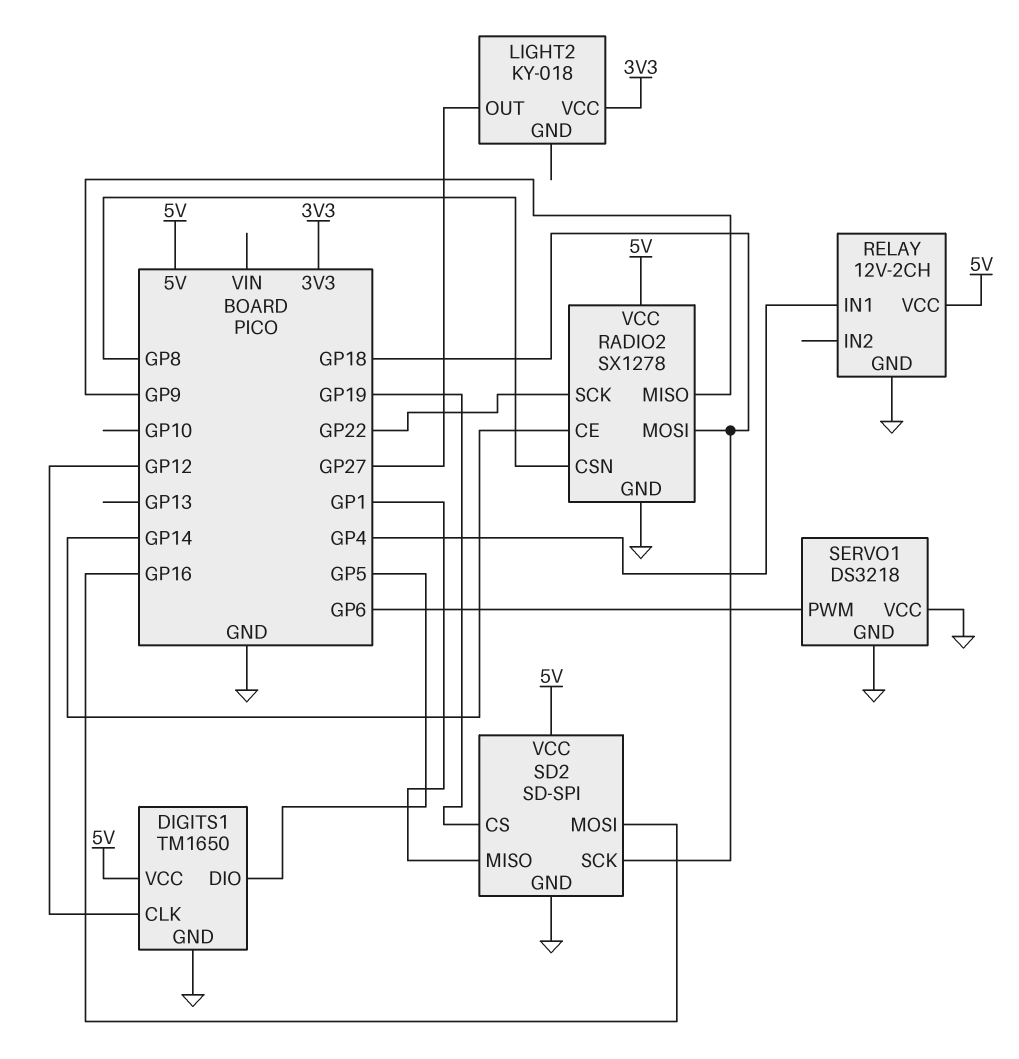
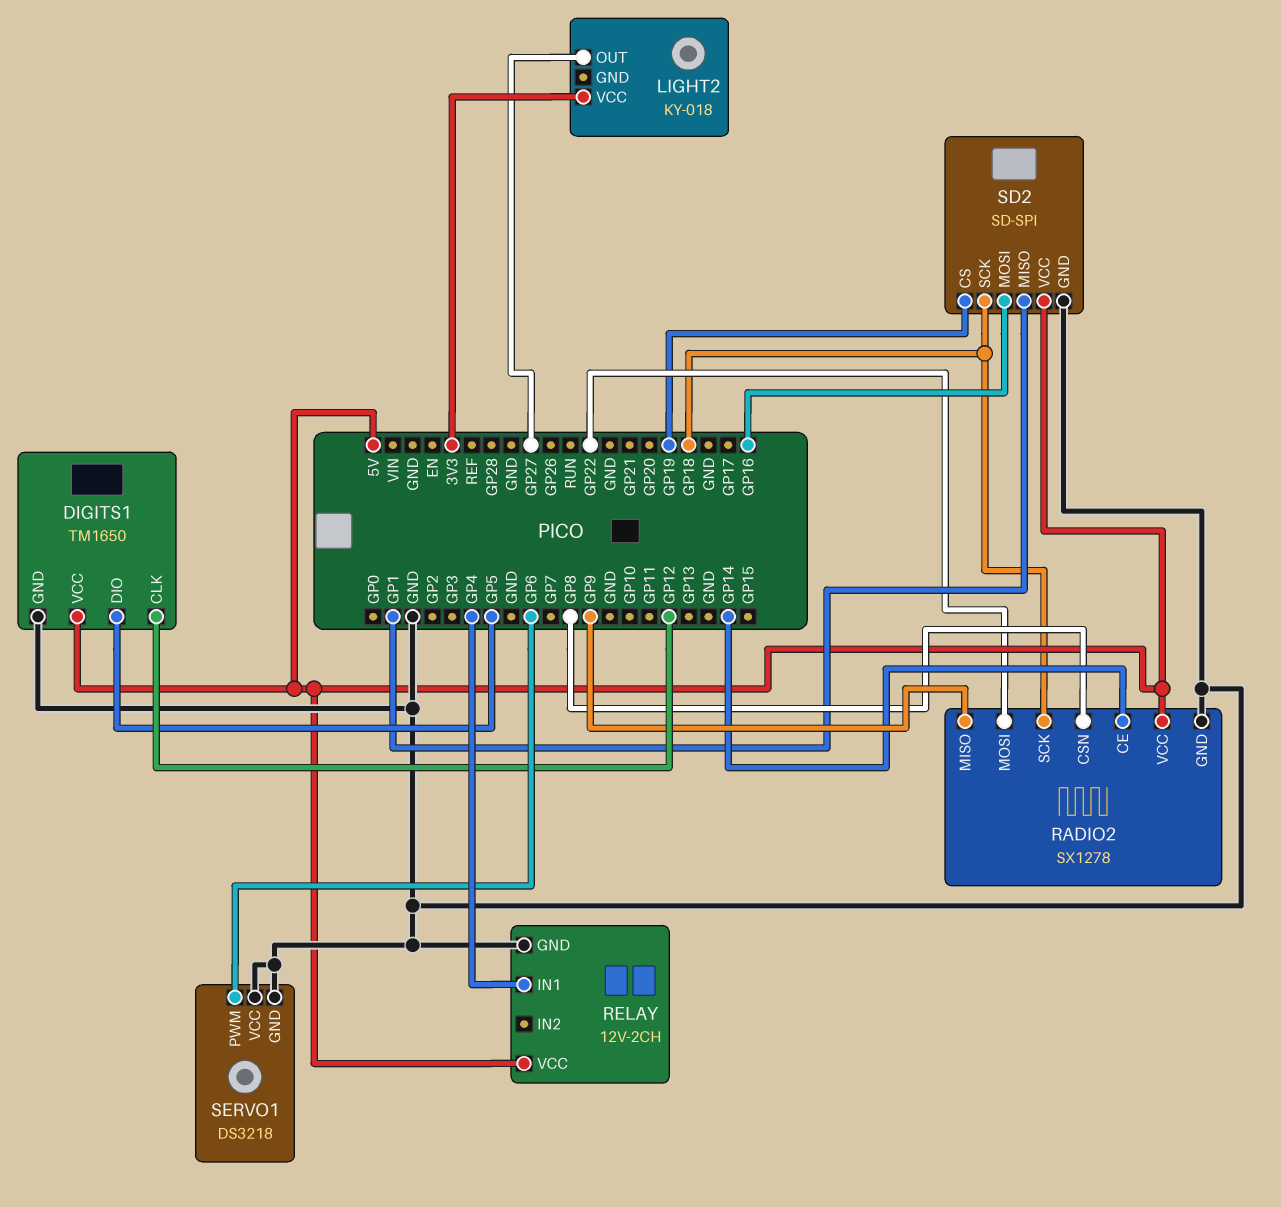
RADIO2 pin MOSI: GP18 -> GP22
RADIO2 pin SCK: GP22 -> GP18

